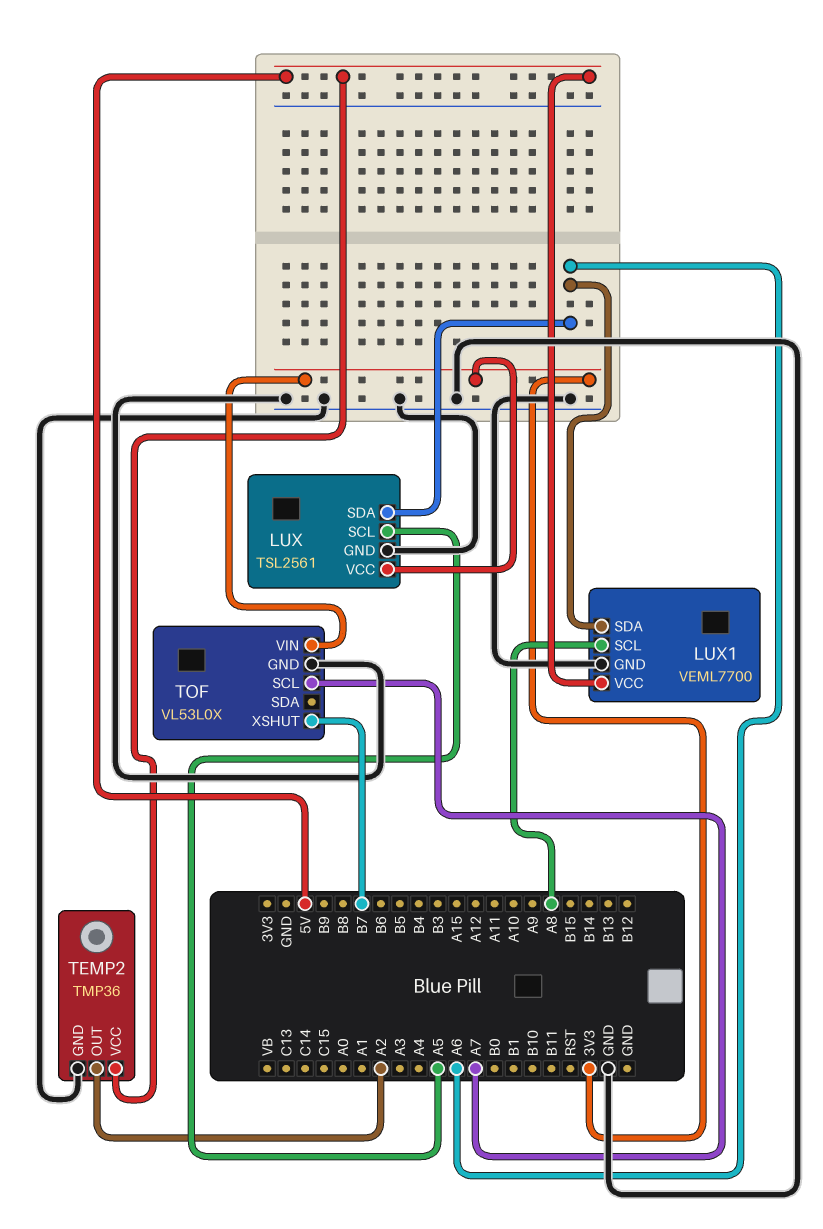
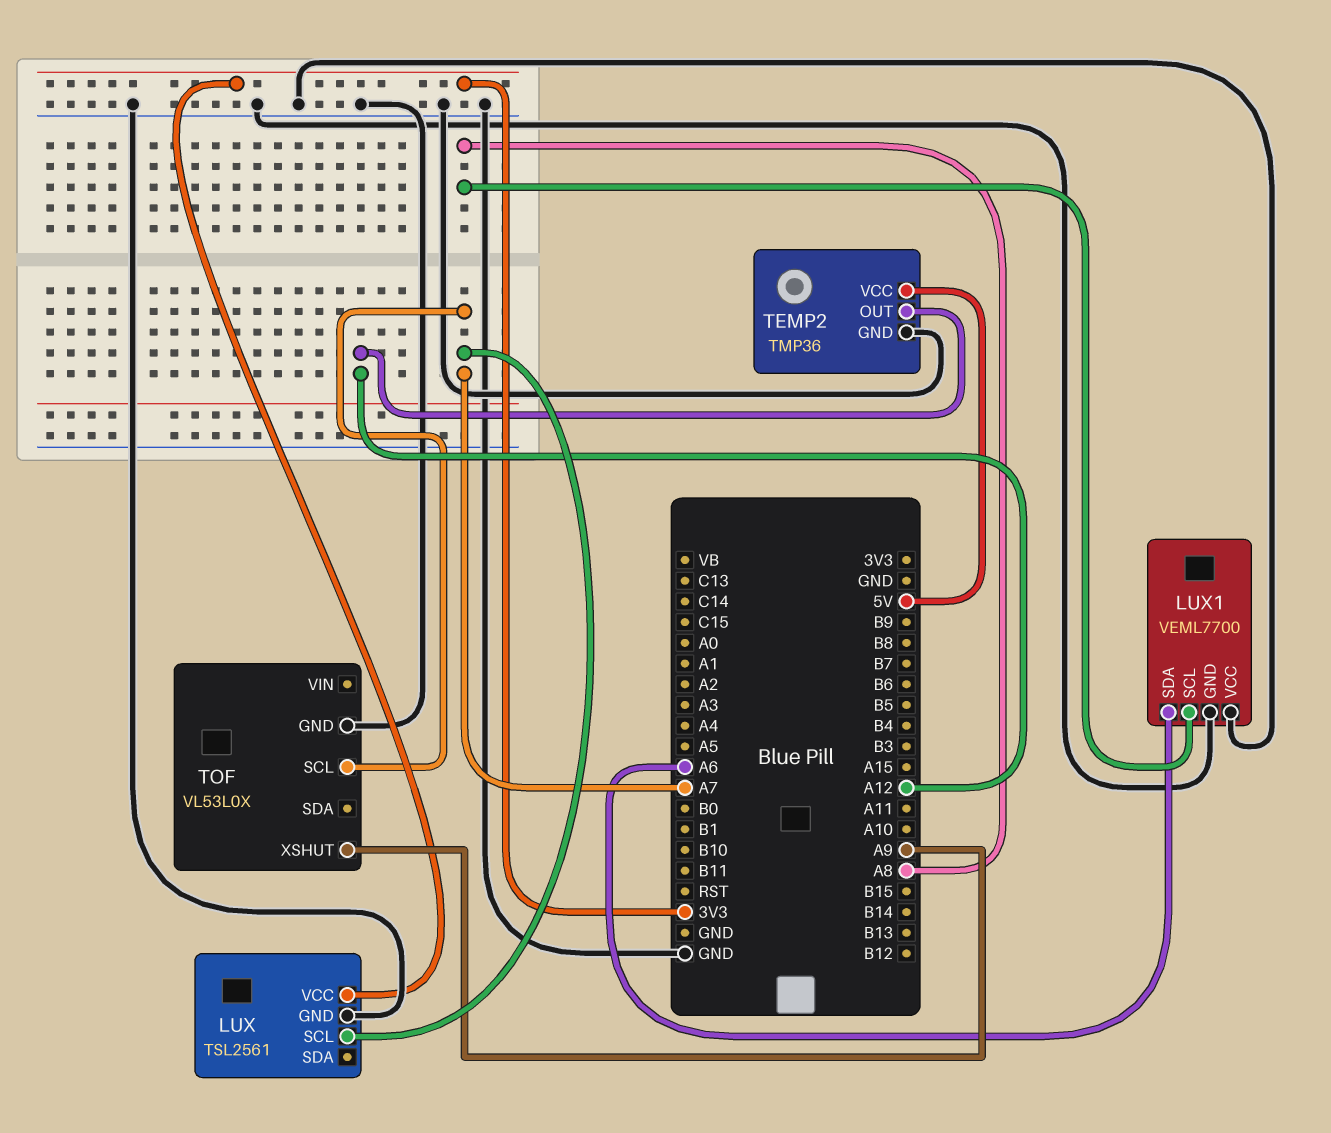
LUX pin SCL: A5 -> A7
LUX pin SDA: A6 -> none
LUX1 pin VCC: 5V -> GND
TEMP2 pin OUT: A2 -> A12
TOF pin VIN: 3V3 -> none
TOF pin XSHUT: B7 -> A9

